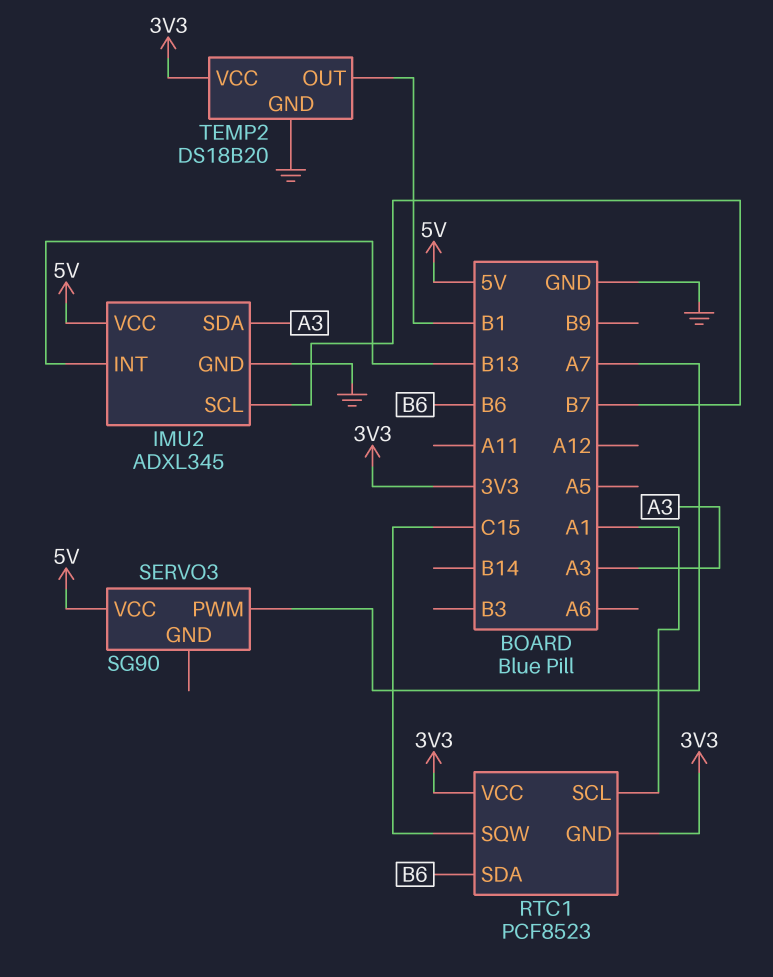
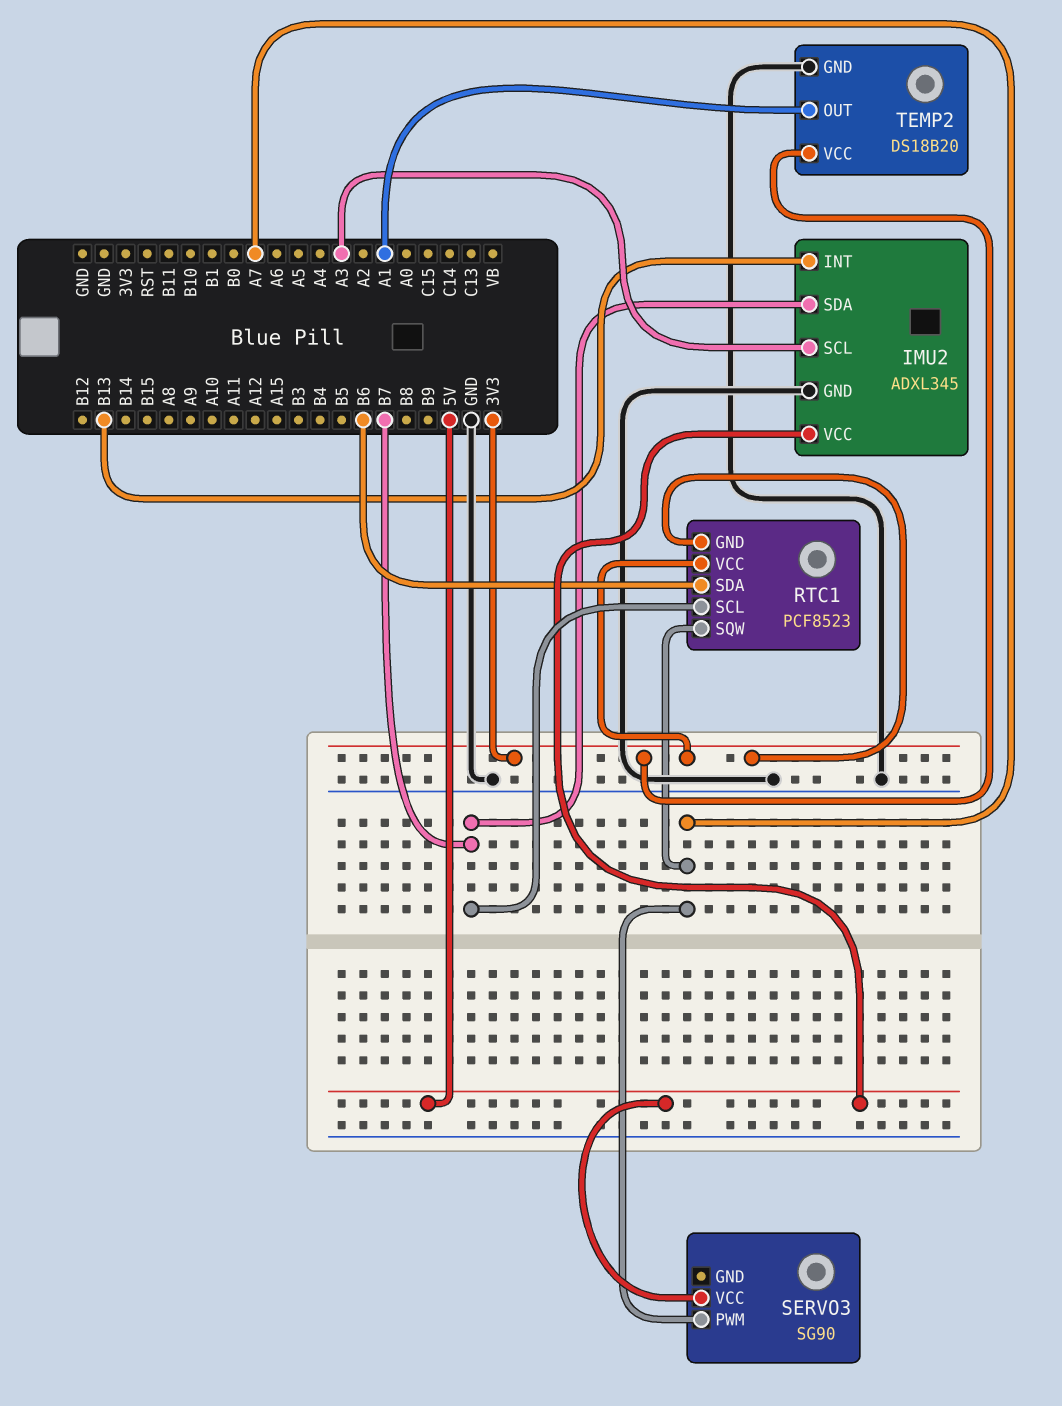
IMU2 pin SCL: B7 -> A3
IMU2 pin SDA: A3 -> B7
RTC1 pin SCL: A1 -> B7
RTC1 pin SQW: C15 -> A7
TEMP2 pin OUT: B1 -> A1

